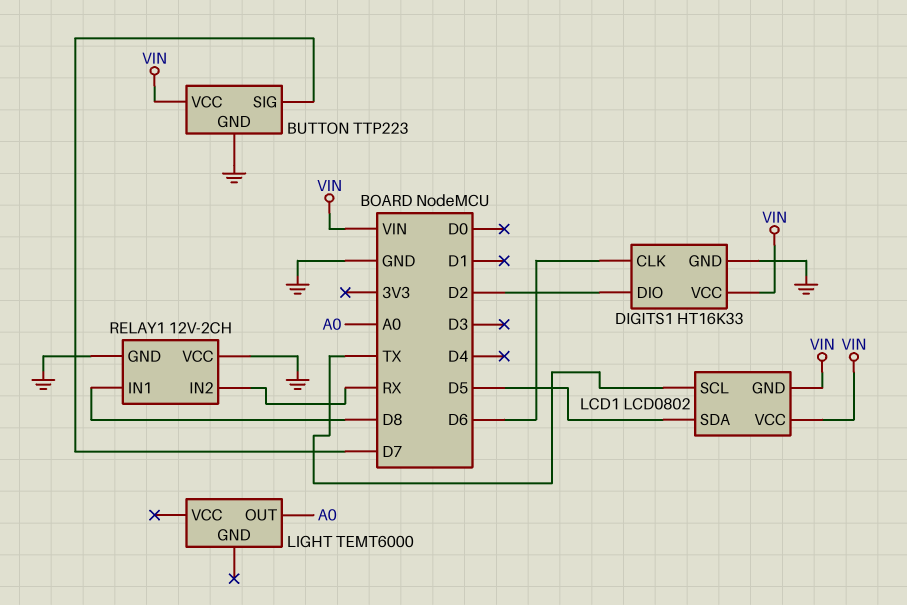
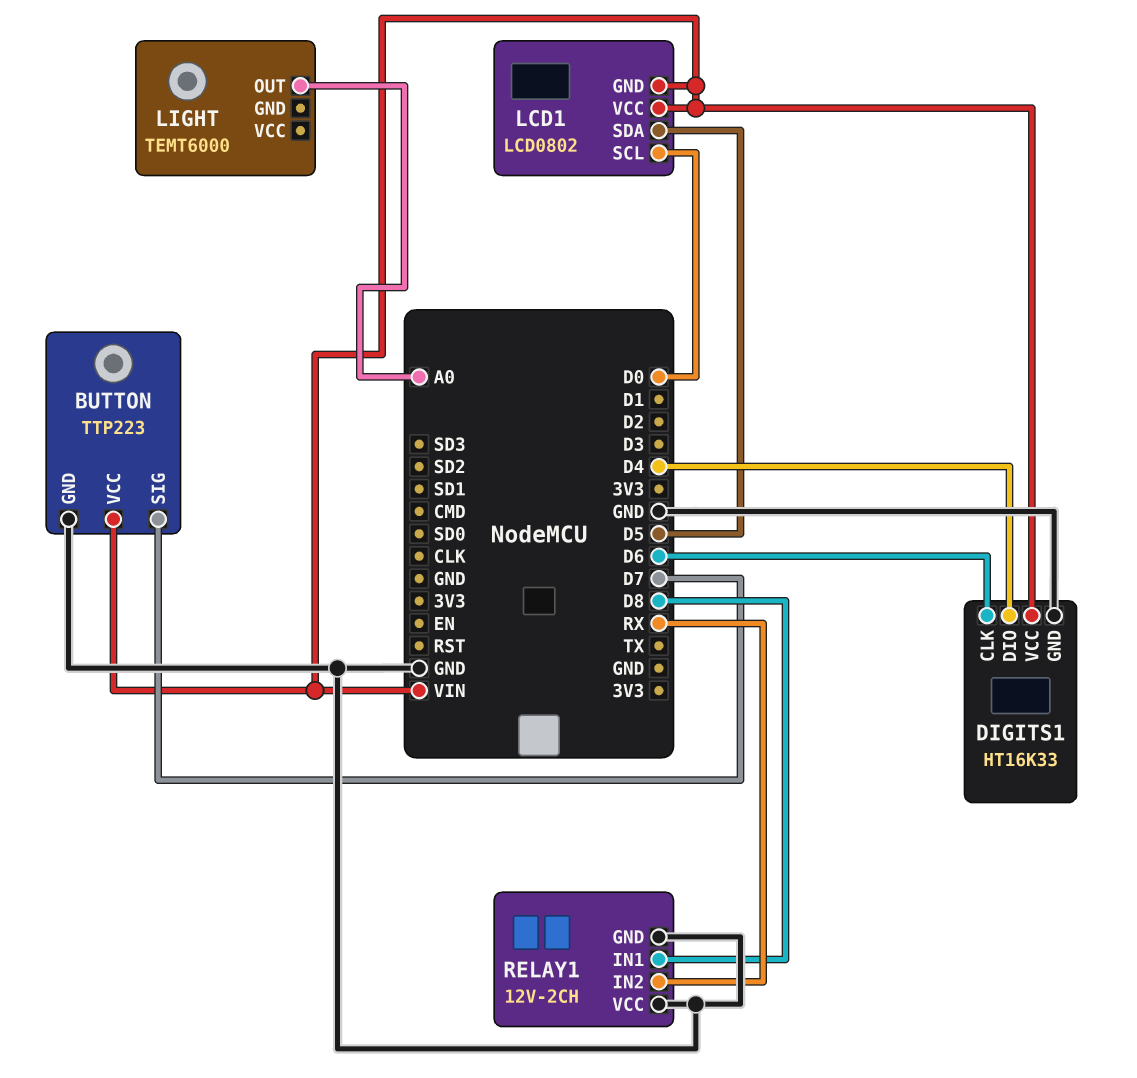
DIGITS1 pin DIO: D2 -> D4
LCD1 pin SCL: TX -> D0

